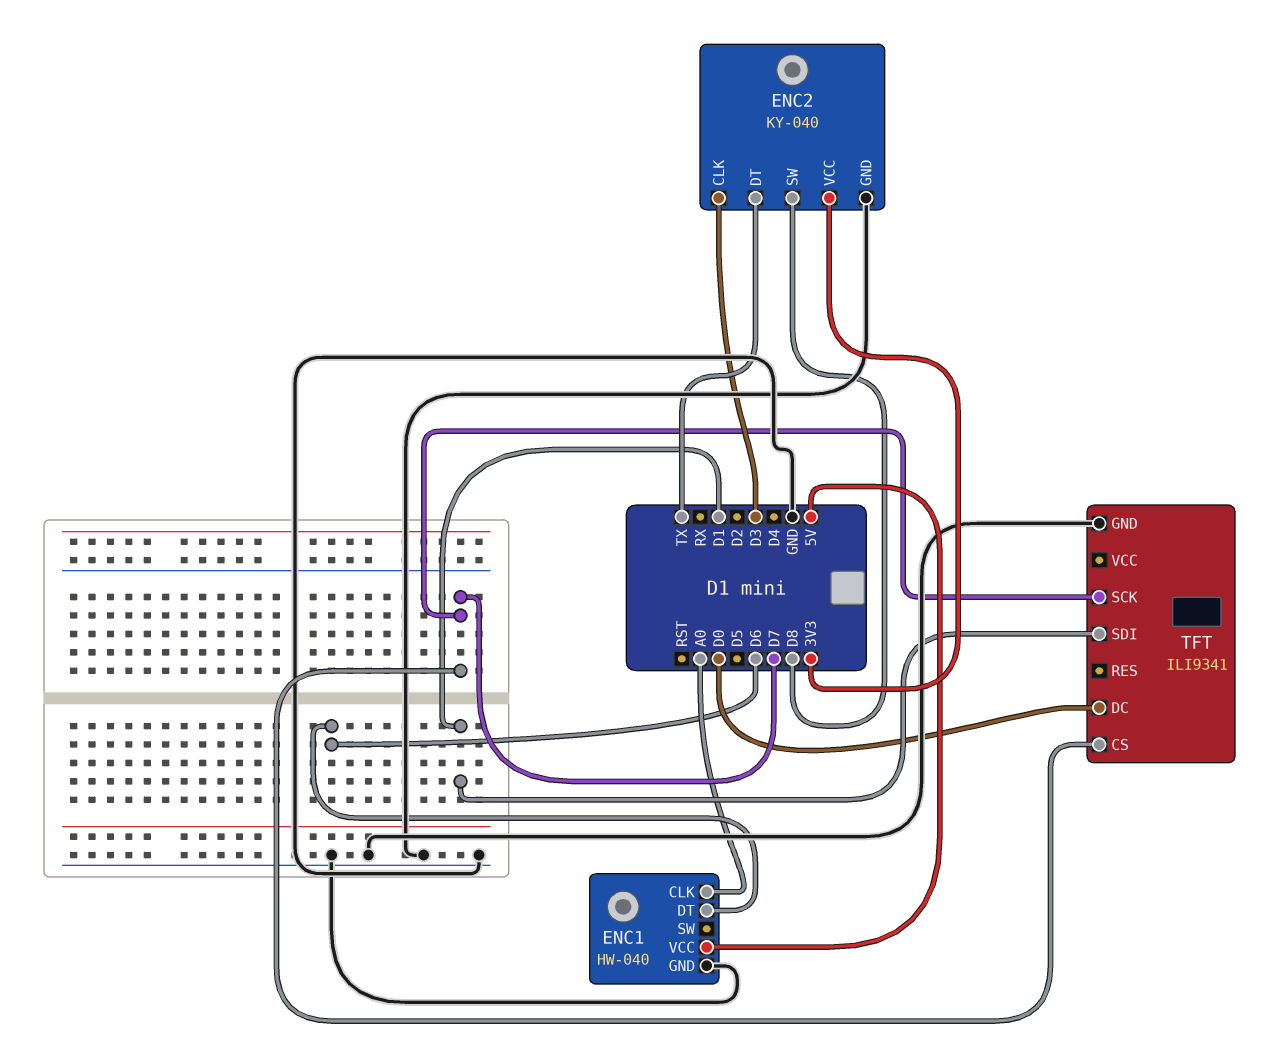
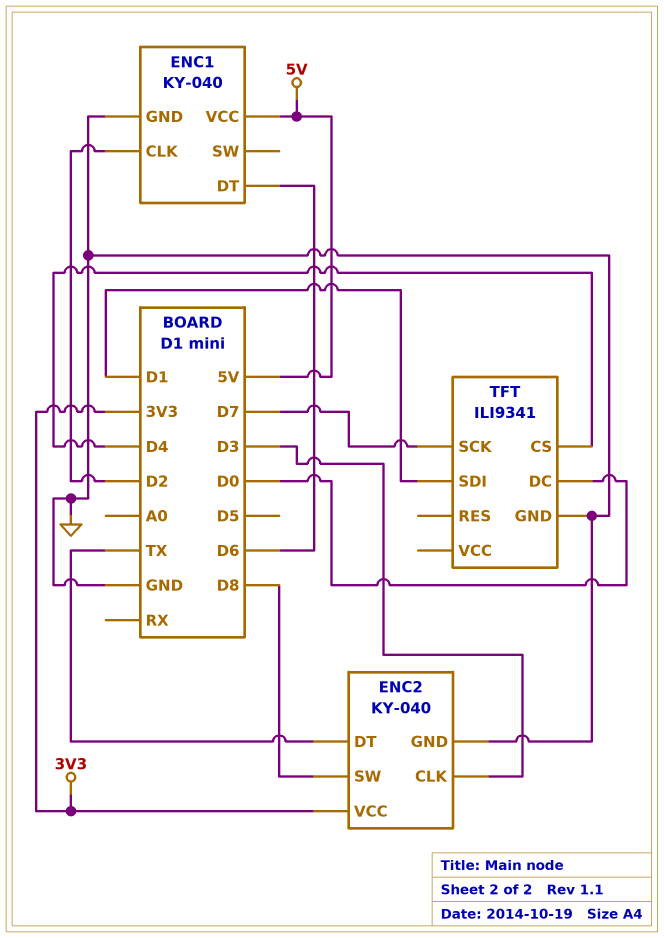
ENC1: HW-040 -> KY-040
ENC1 pin CLK: A0 -> D2
TFT pin CS: D7 -> D4

